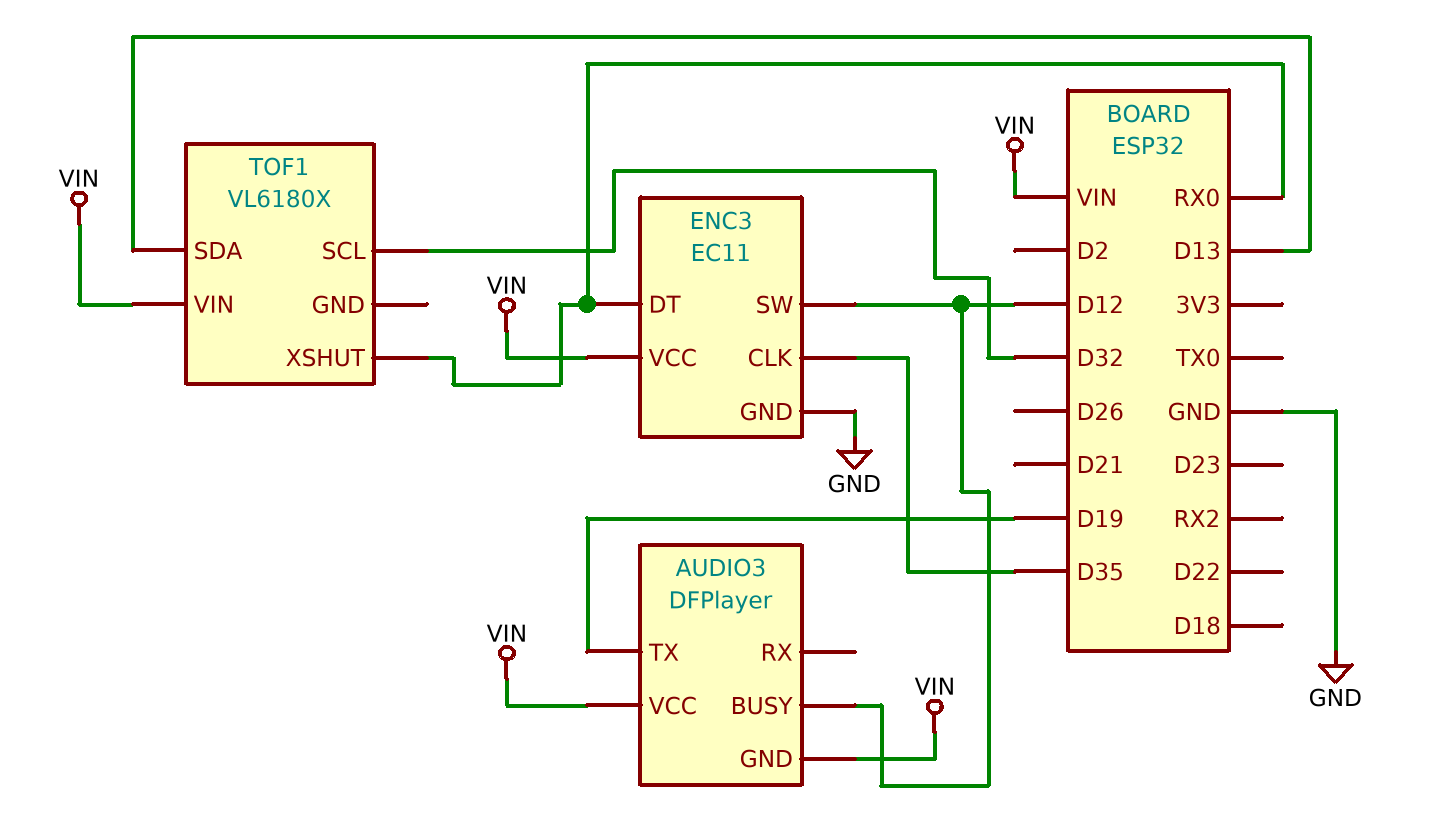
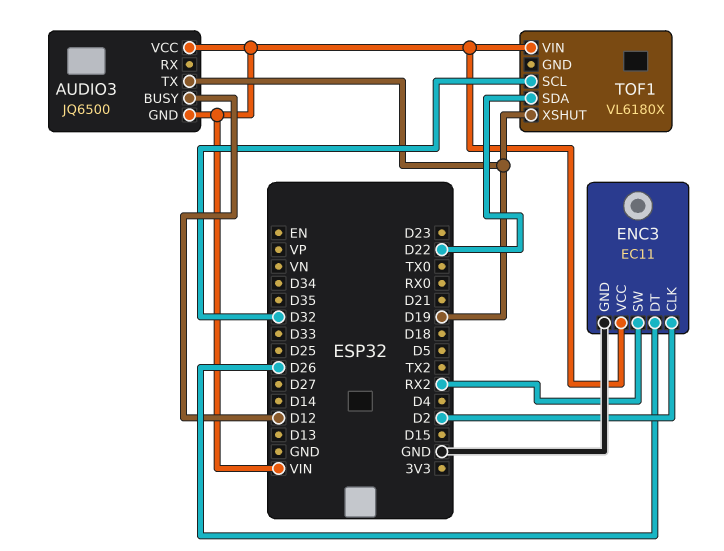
AUDIO3: DFPlayer -> JQ6500
ENC3 pin CLK: D35 -> D2
ENC3 pin DT: RX0 -> D26
ENC3 pin SW: D12 -> RX2
TOF1 pin SDA: D13 -> D22
TOF1 pin XSHUT: RX0 -> D19

